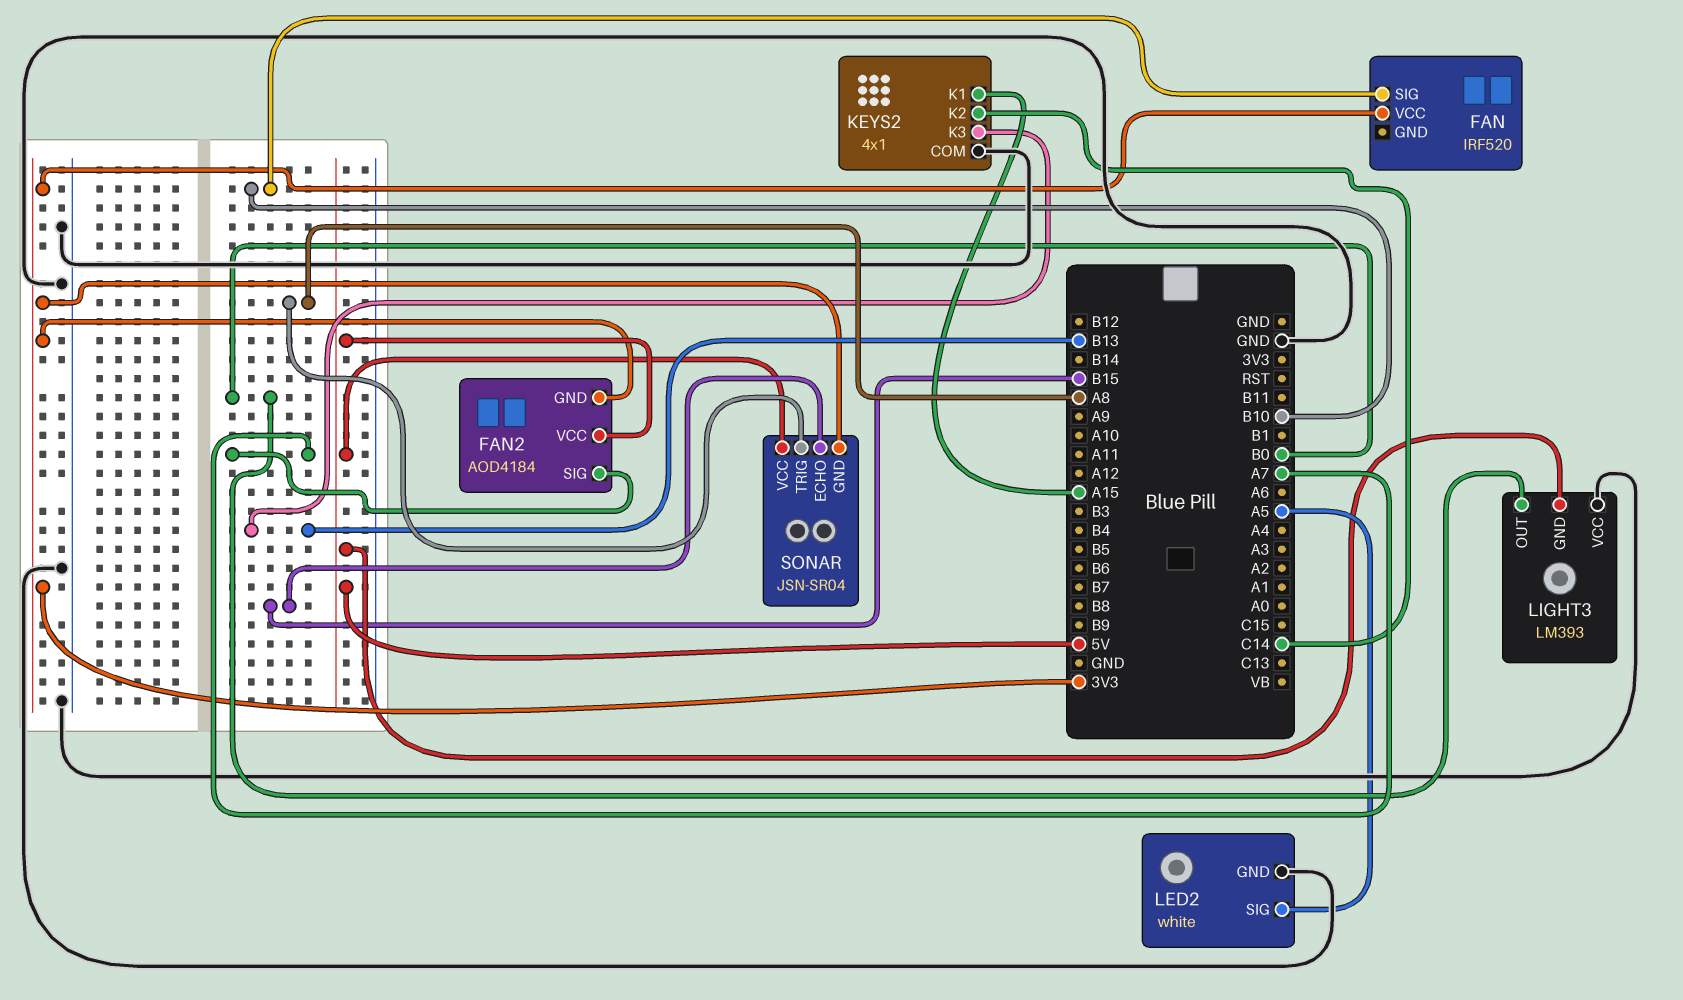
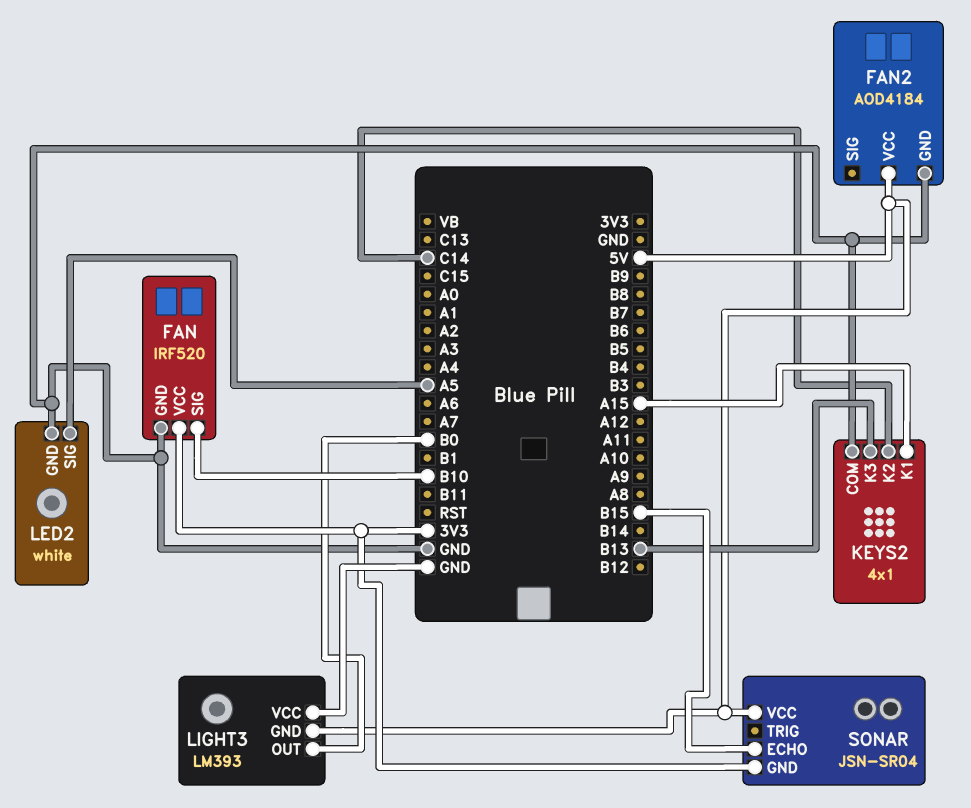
FAN pin GND: none -> GND
FAN2 pin GND: 3V3 -> GND
FAN2 pin SIG: A7 -> none
SONAR pin TRIG: A8 -> none

